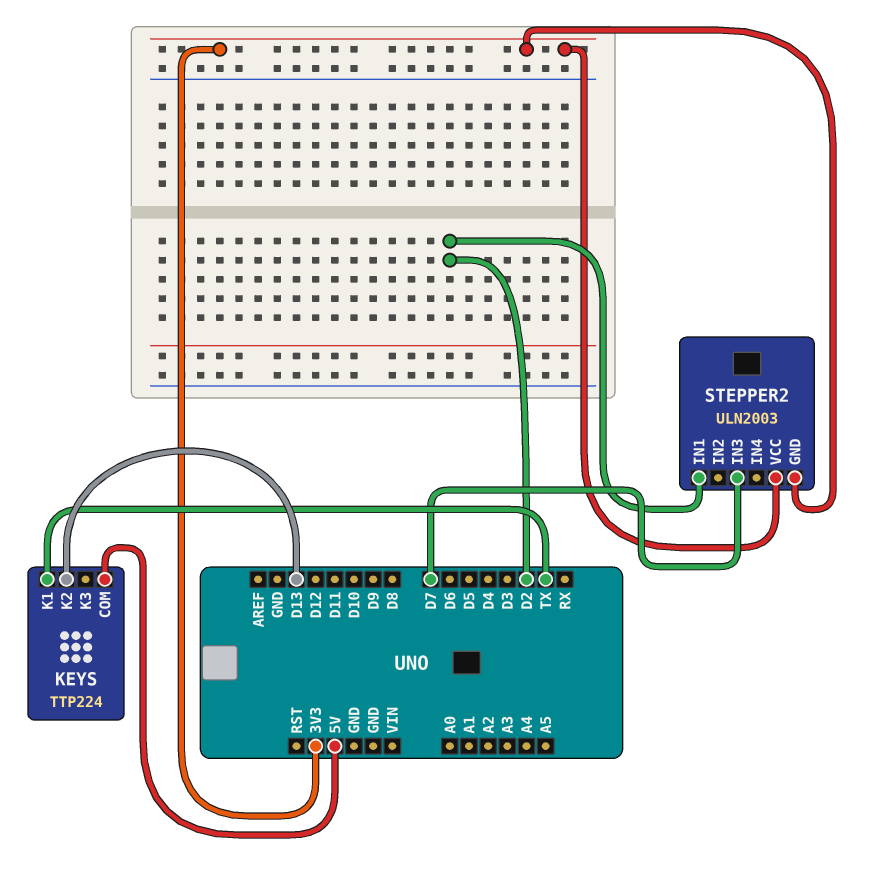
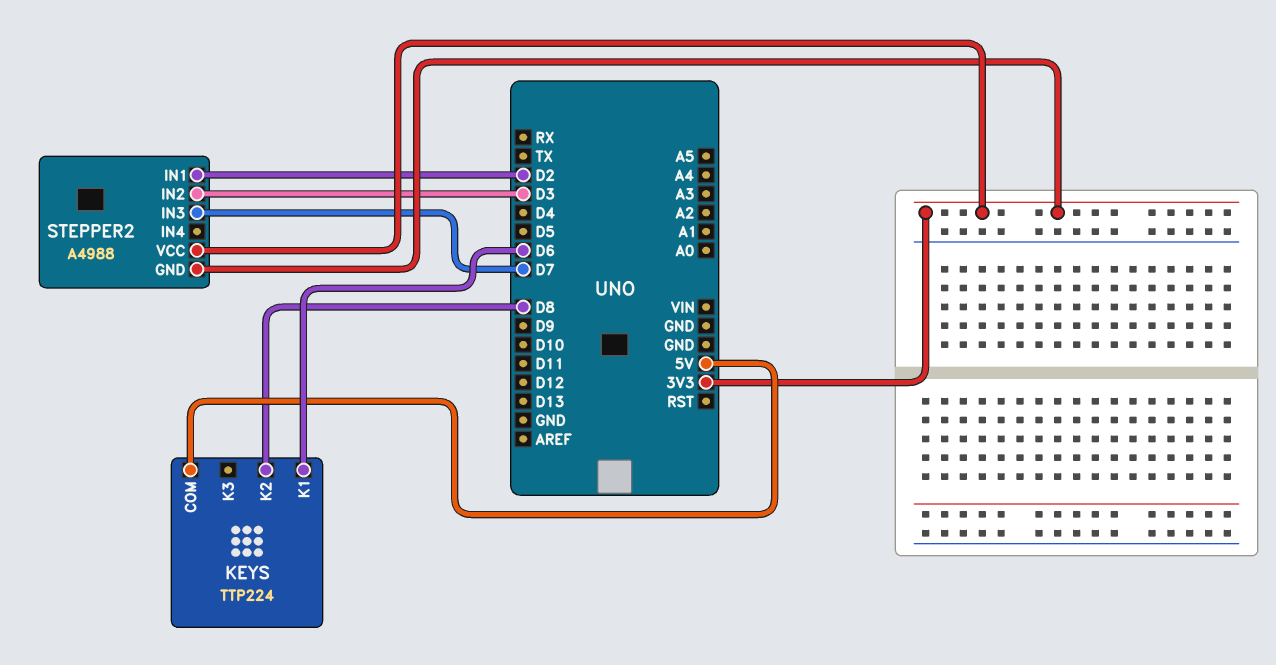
KEYS pin K1: TX -> D6
KEYS pin K2: D13 -> D8
STEPPER2: ULN2003 -> A4988
STEPPER2 pin IN2: none -> D3

